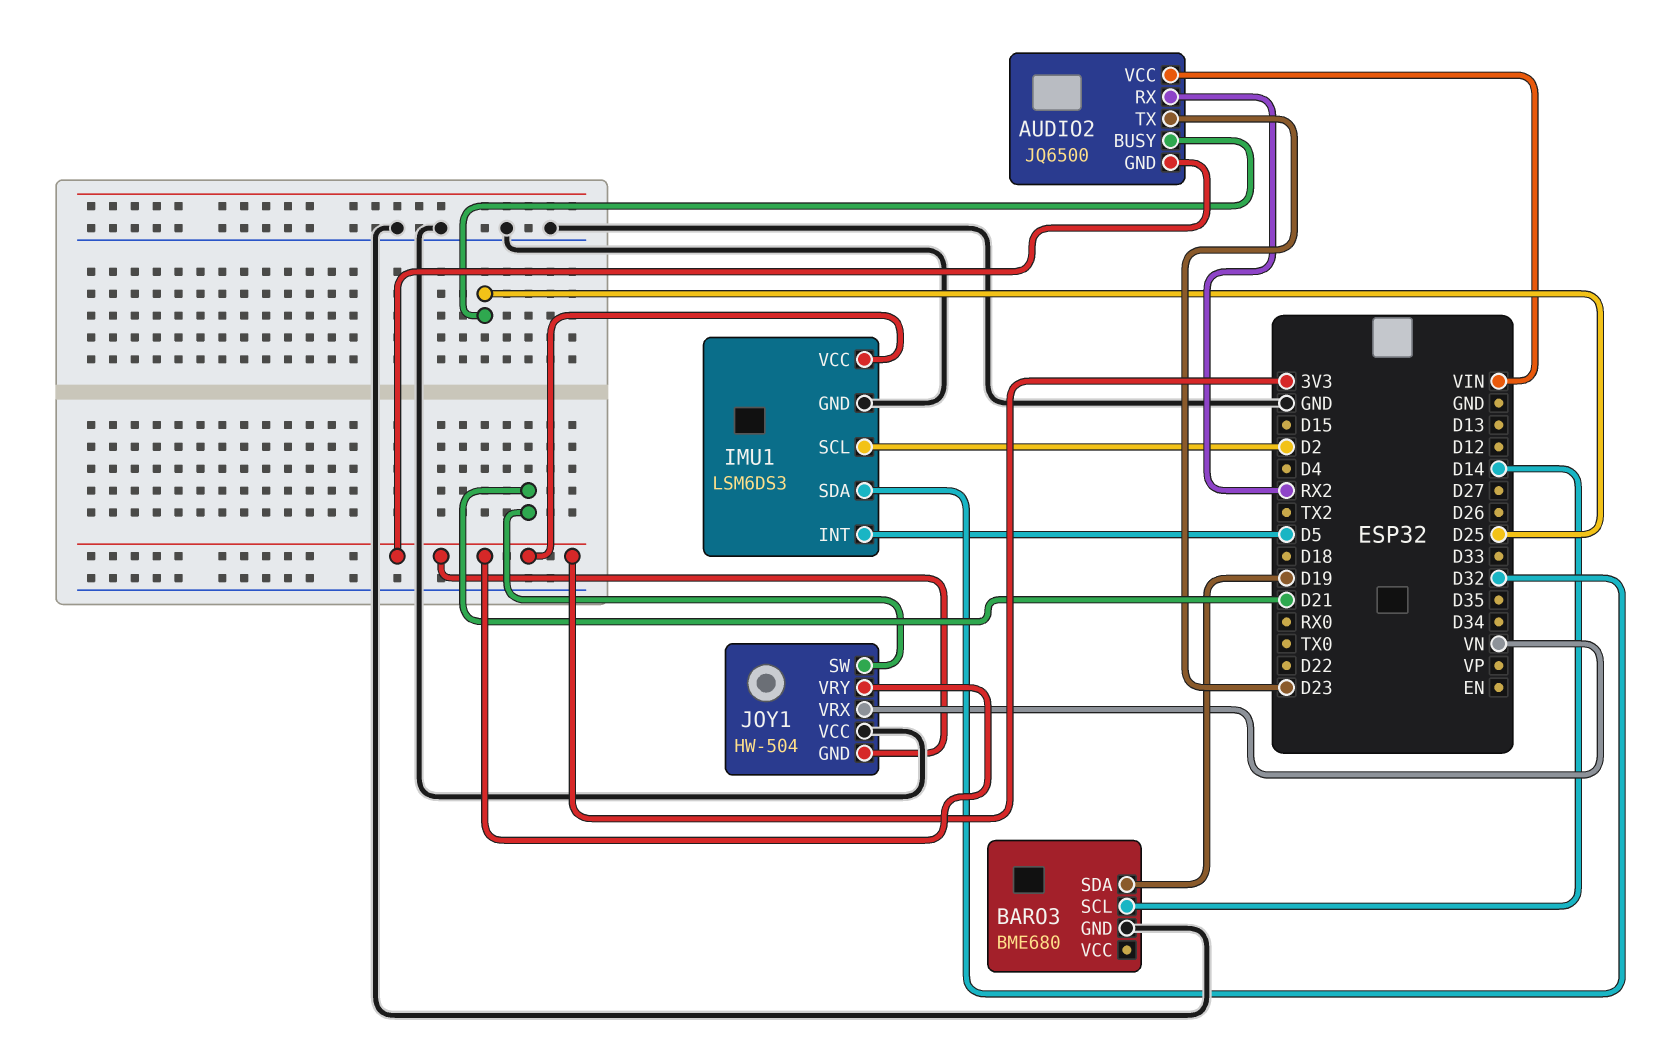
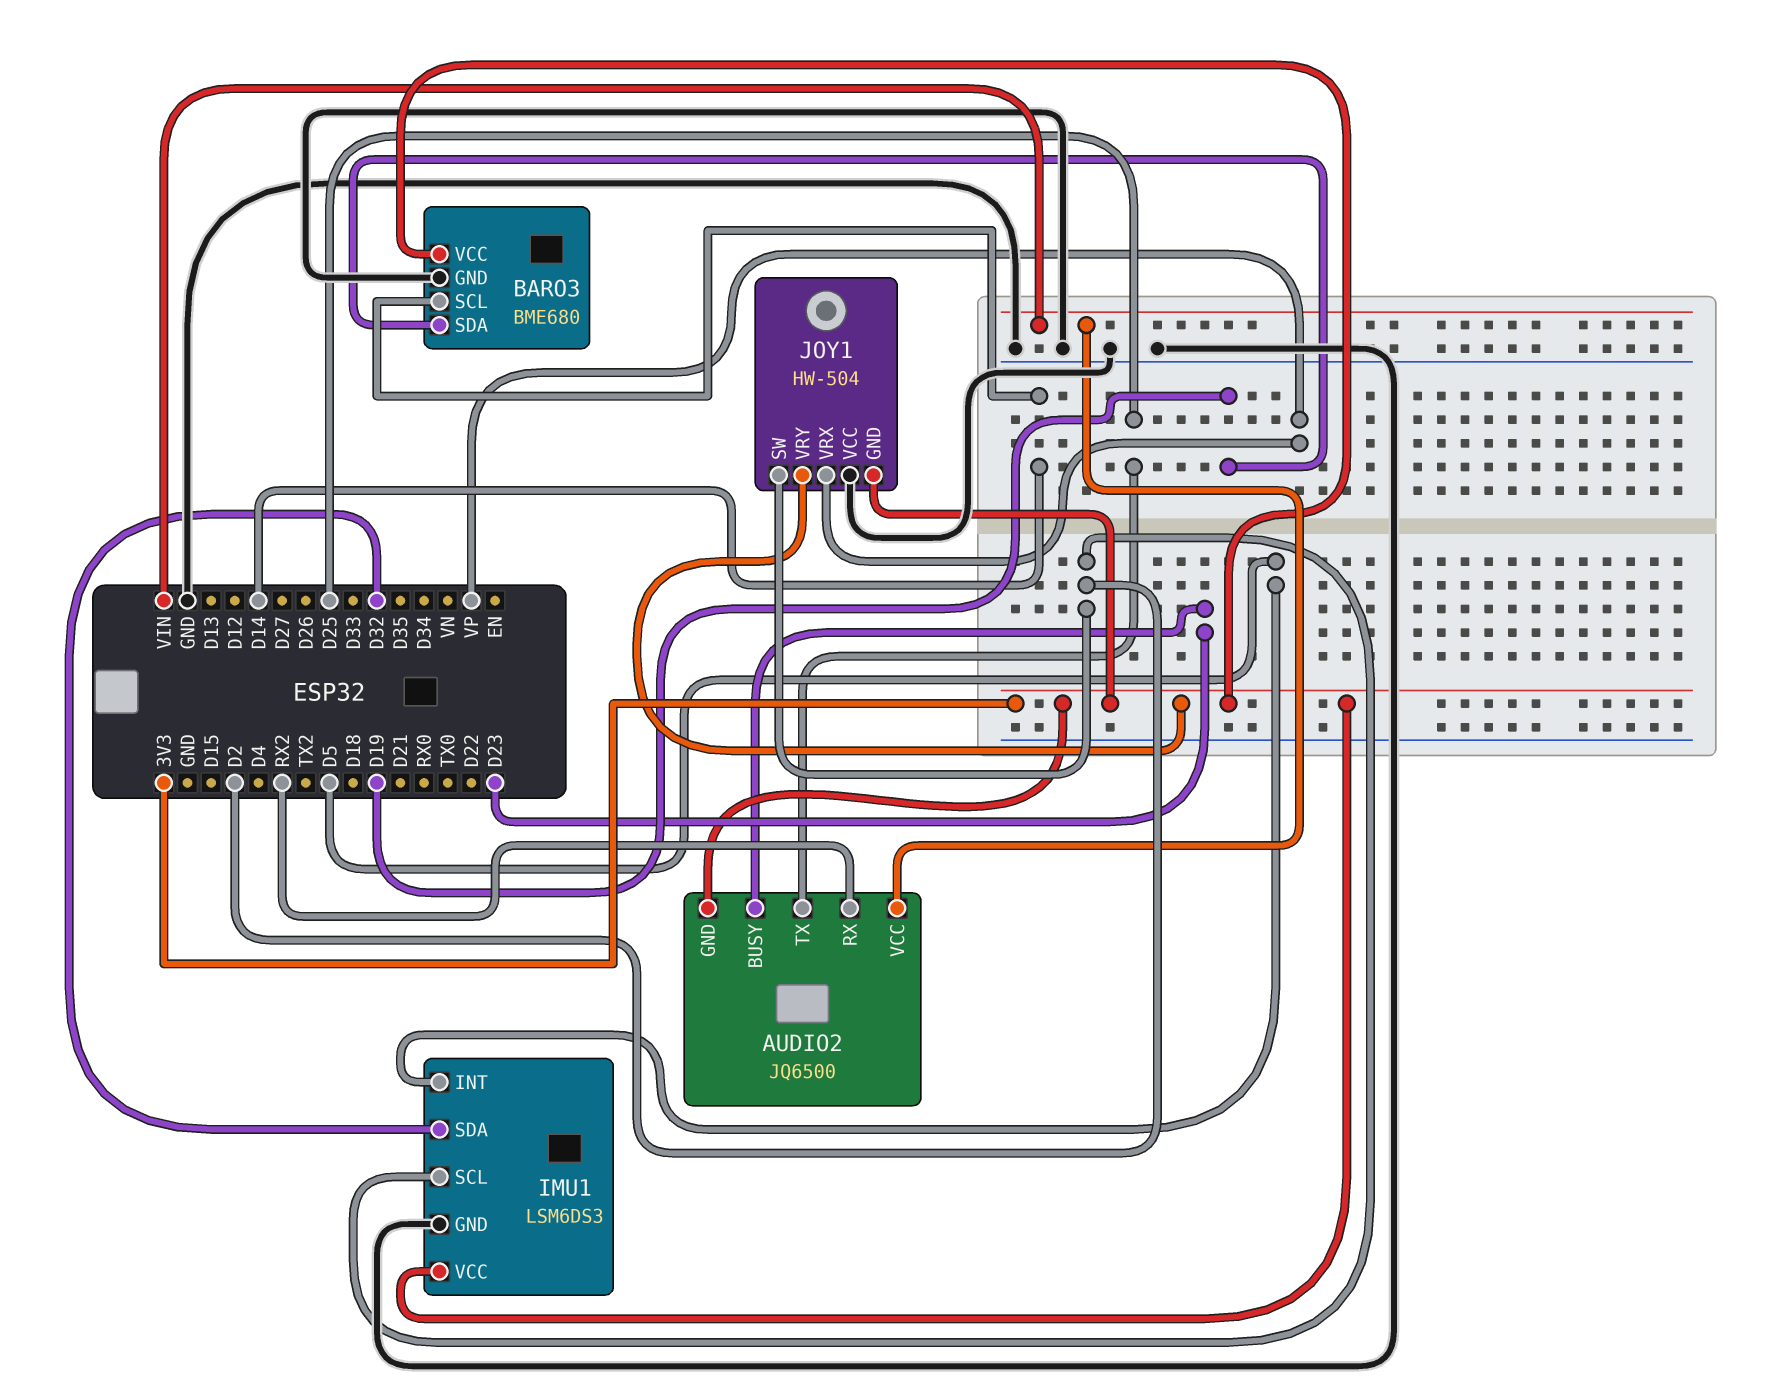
AUDIO2 pin BUSY: D25 -> D23
AUDIO2 pin TX: D23 -> D25
BARO3 pin VCC: none -> 3V3
JOY1 pin SW: D21 -> D2
JOY1 pin VRX: VN -> VP

